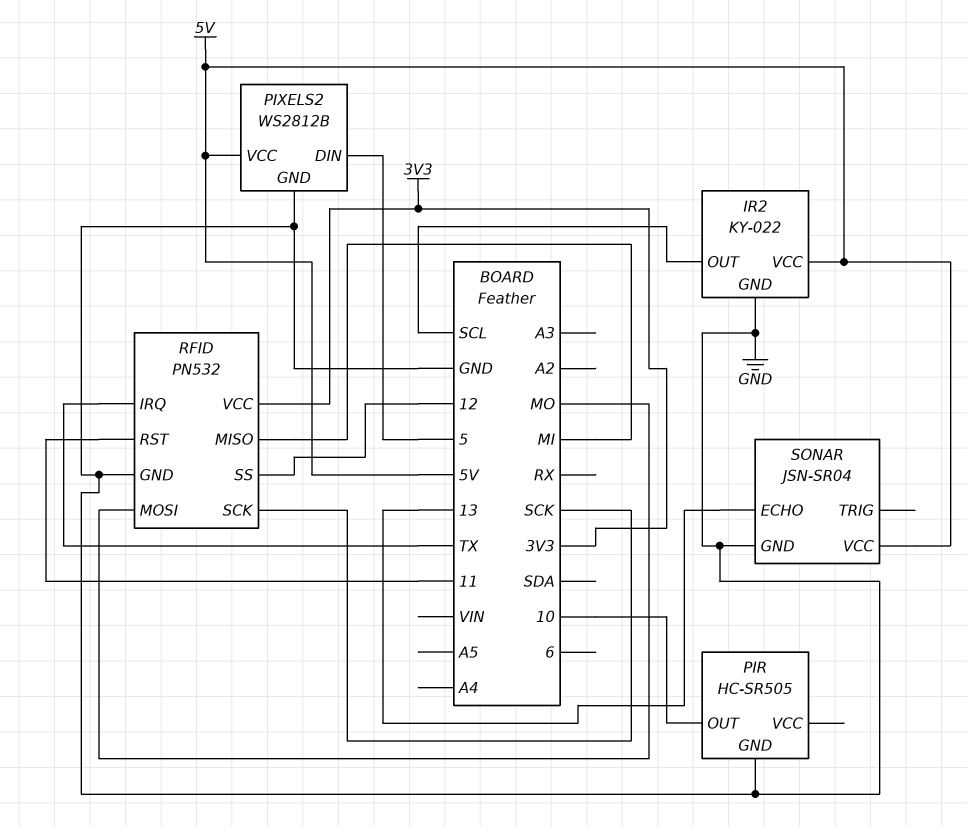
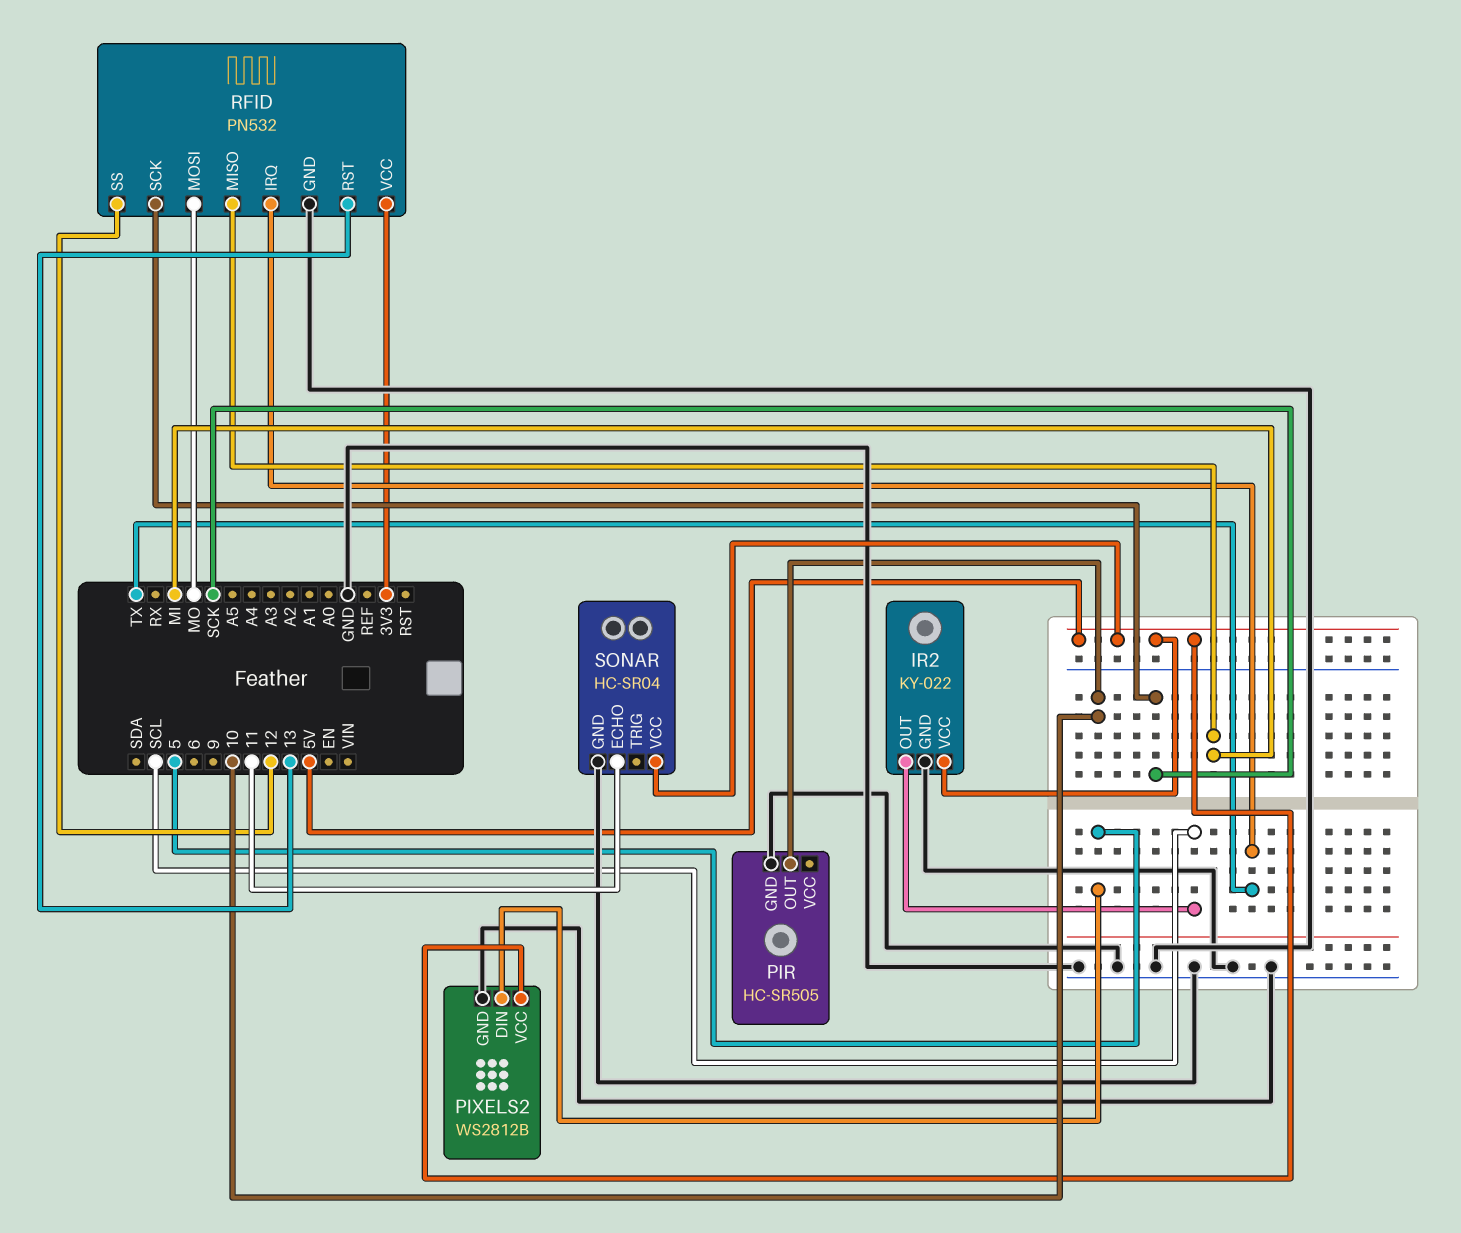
RFID pin RST: 11 -> 13
SONAR: JSN-SR04 -> HC-SR04
SONAR pin ECHO: 13 -> 11

